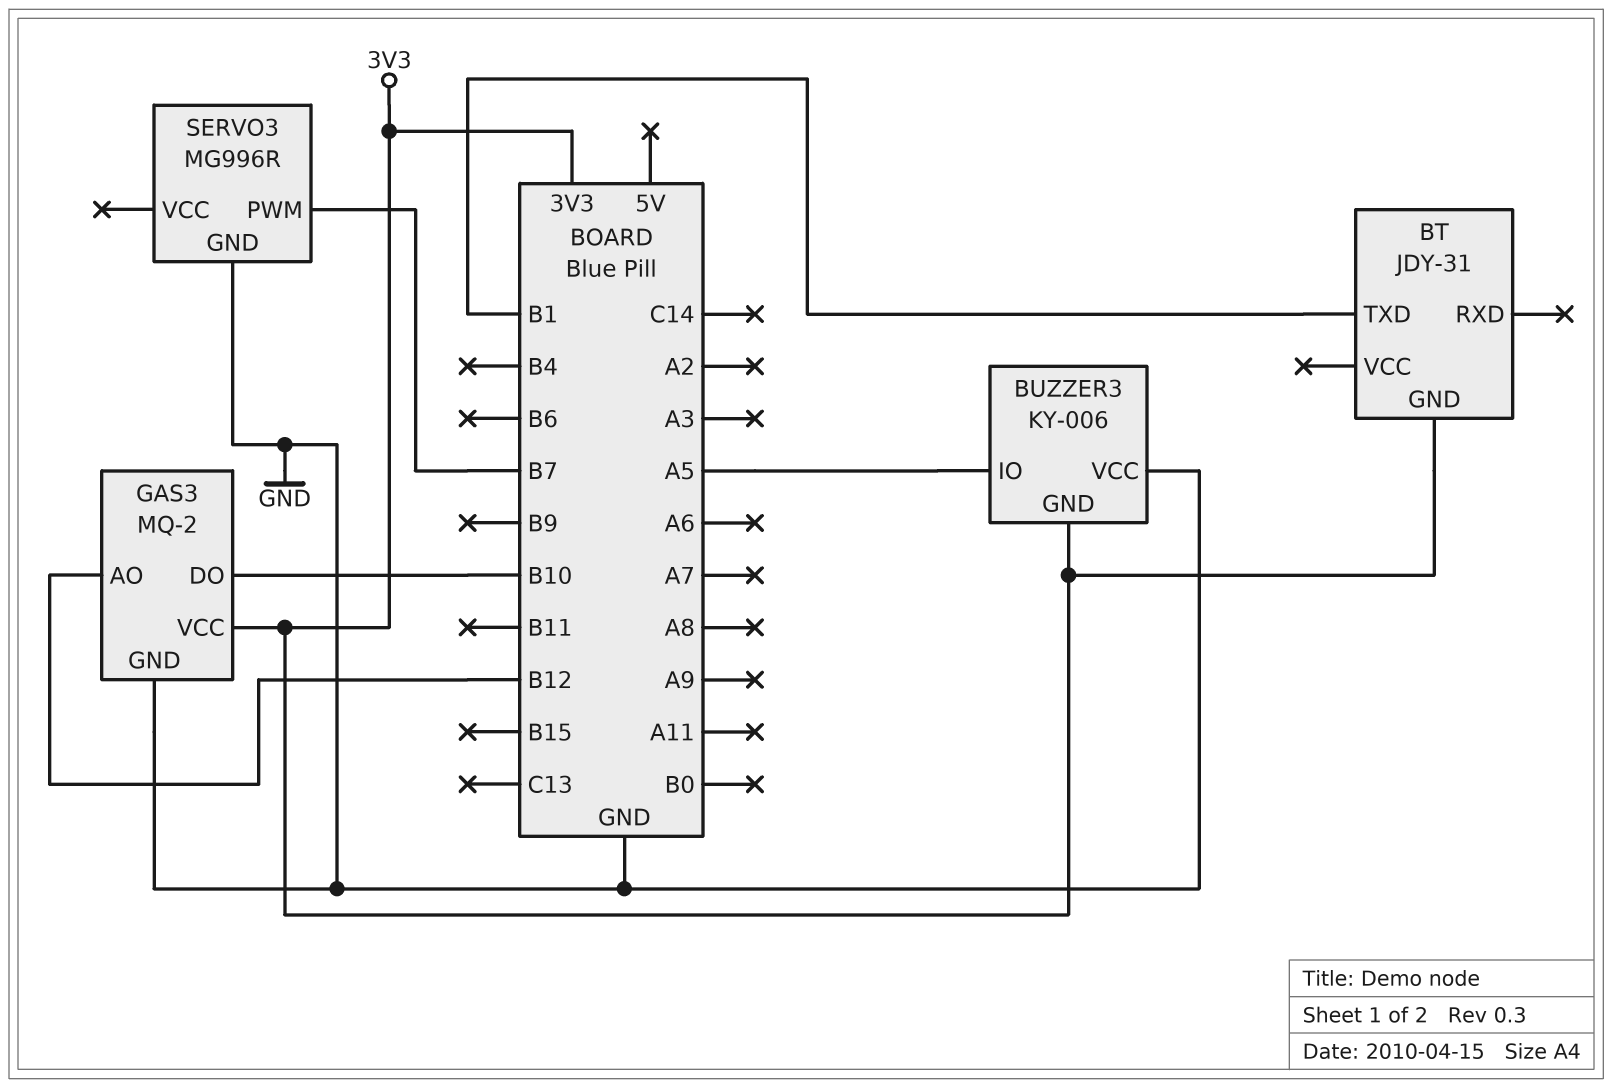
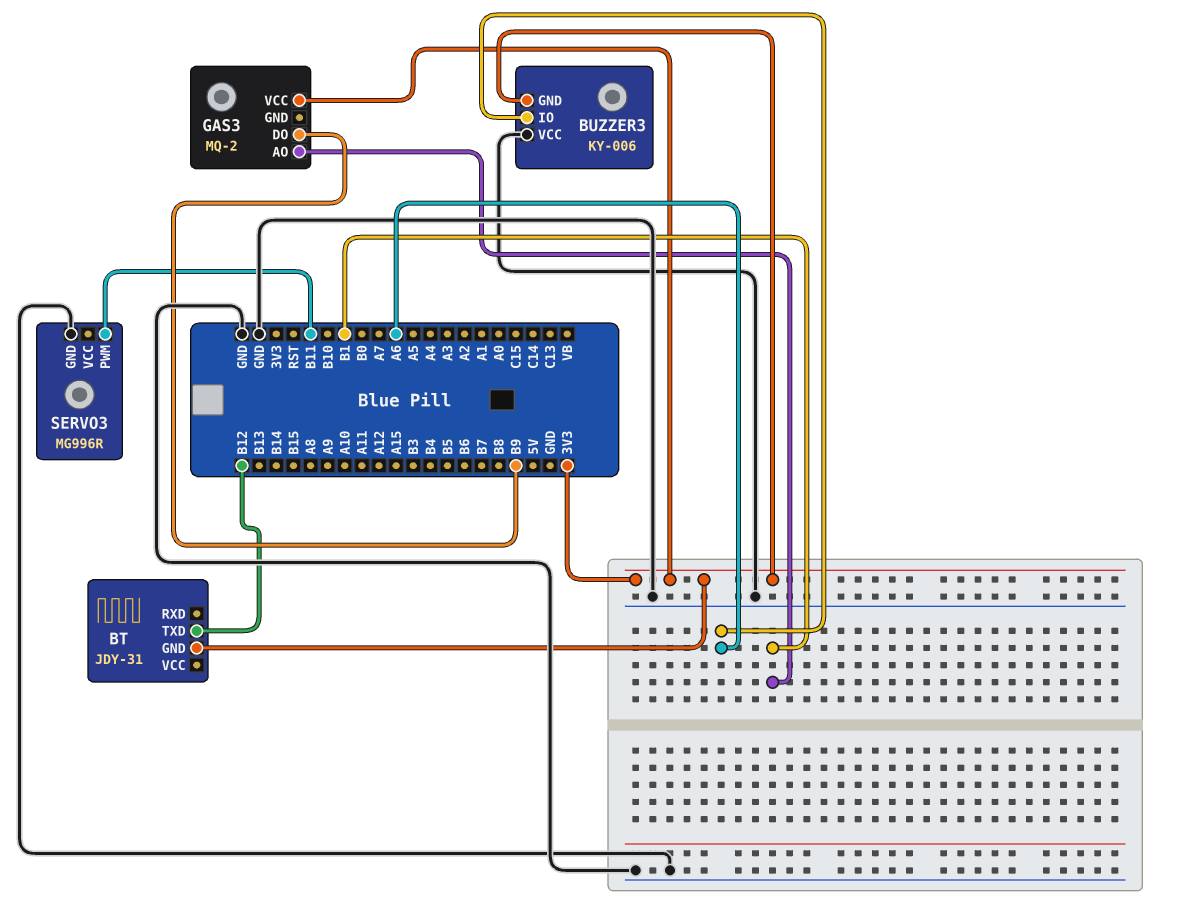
BT pin TXD: B1 -> B12
BUZZER3 pin IO: A5 -> A6
GAS3 pin AO: B12 -> B1
GAS3 pin DO: B10 -> B9
GAS3 pin GND: GND -> none
SERVO3 pin PWM: B7 -> B11

